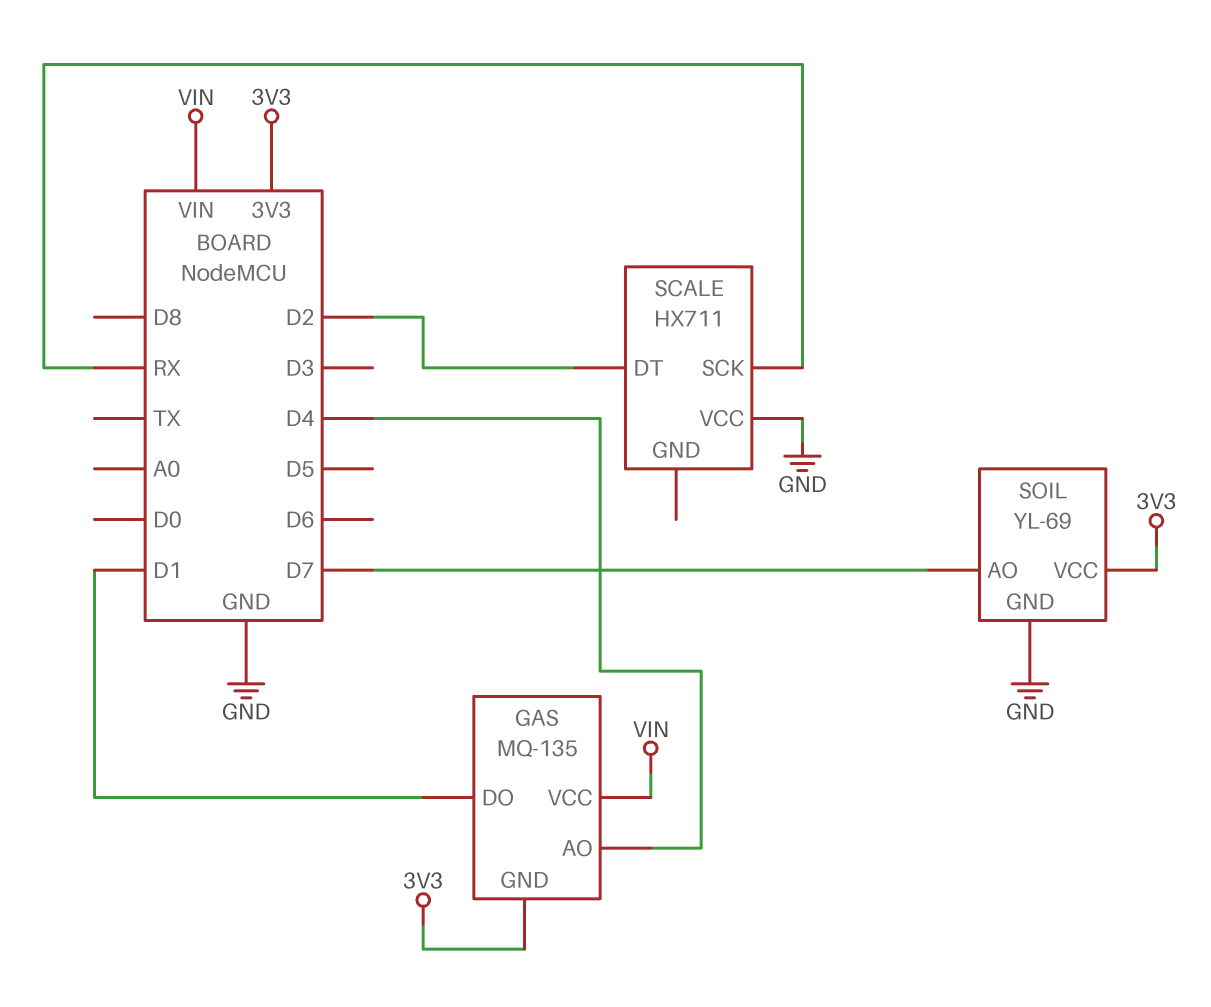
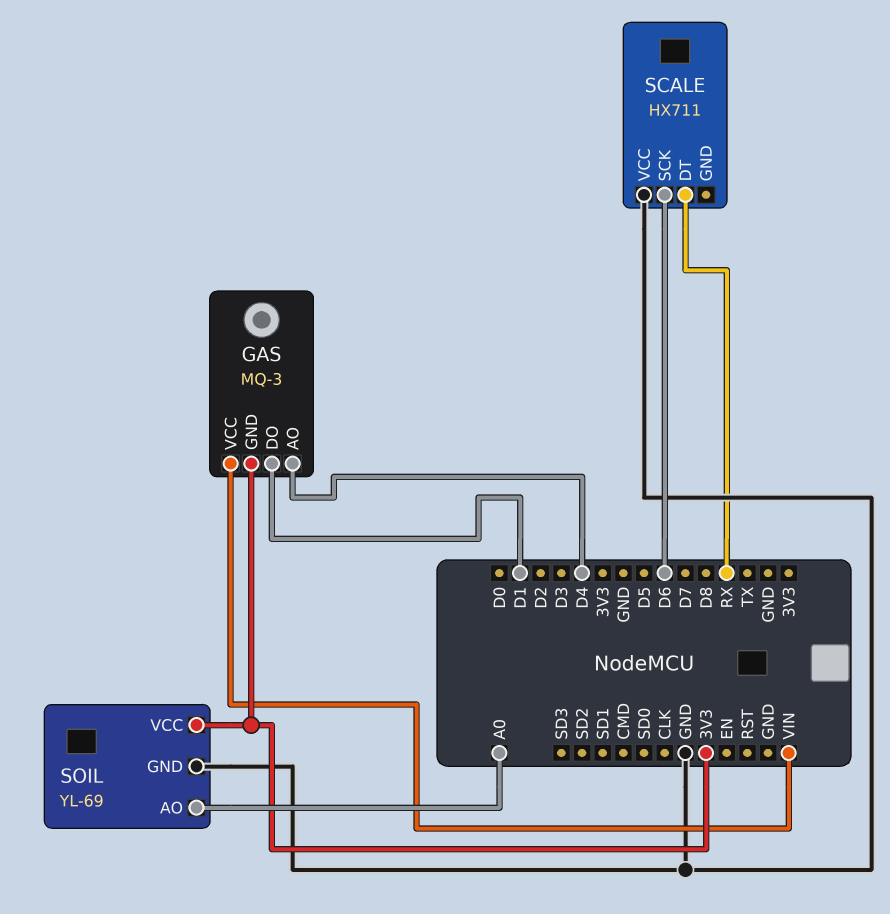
GAS: MQ-135 -> MQ-3
SCALE pin DT: D2 -> RX
SCALE pin SCK: RX -> D6
SOIL pin AO: D7 -> A0

